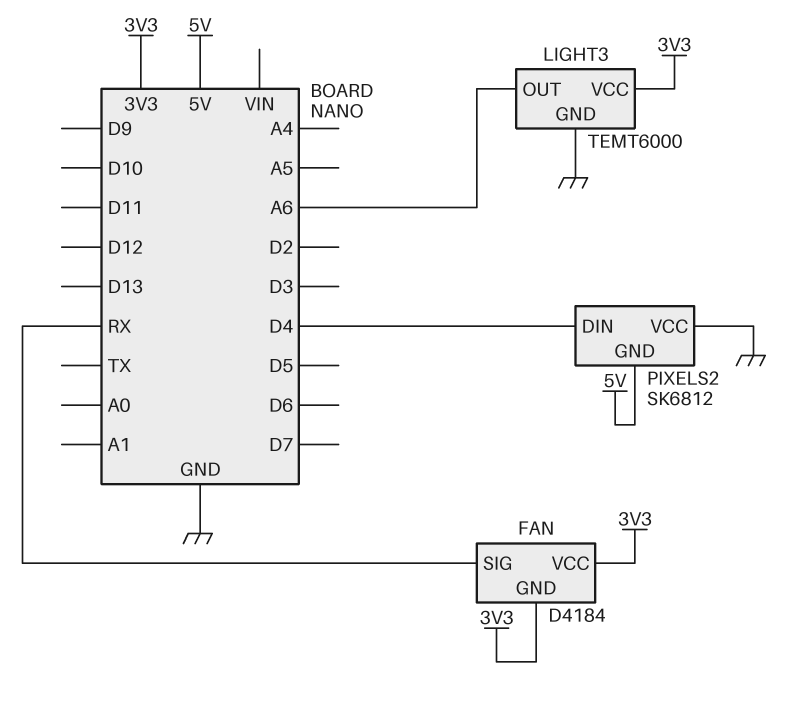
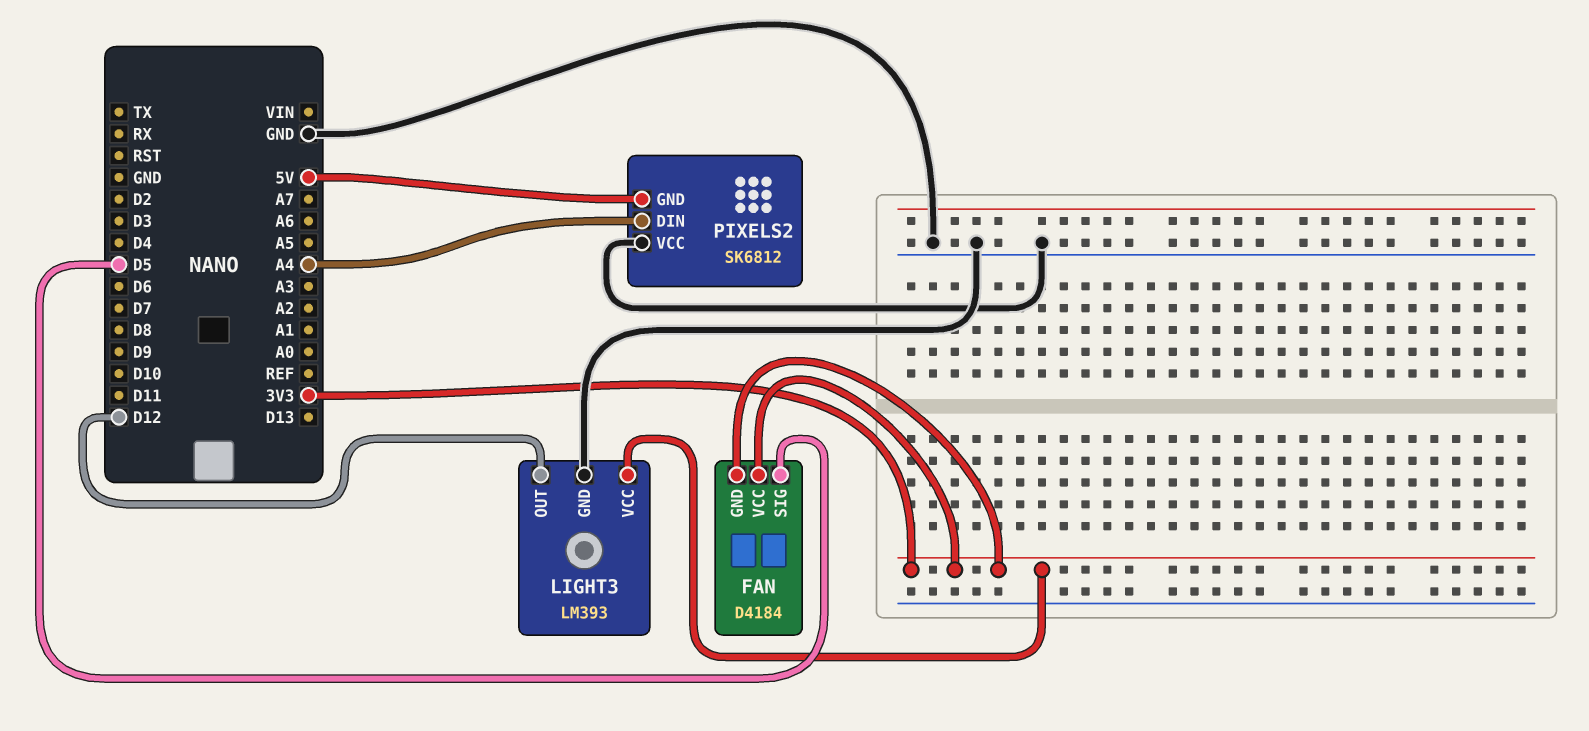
FAN pin SIG: RX -> D5
LIGHT3: TEMT6000 -> LM393
LIGHT3 pin OUT: A6 -> D12
PIXELS2 pin DIN: D4 -> A4

